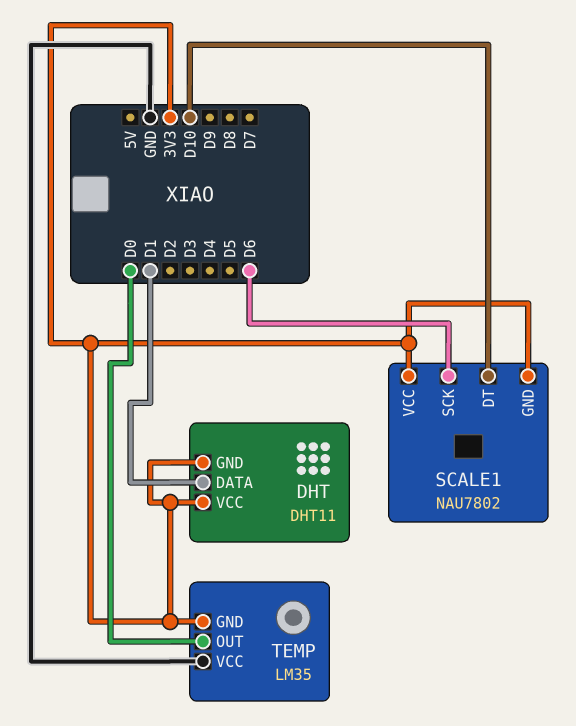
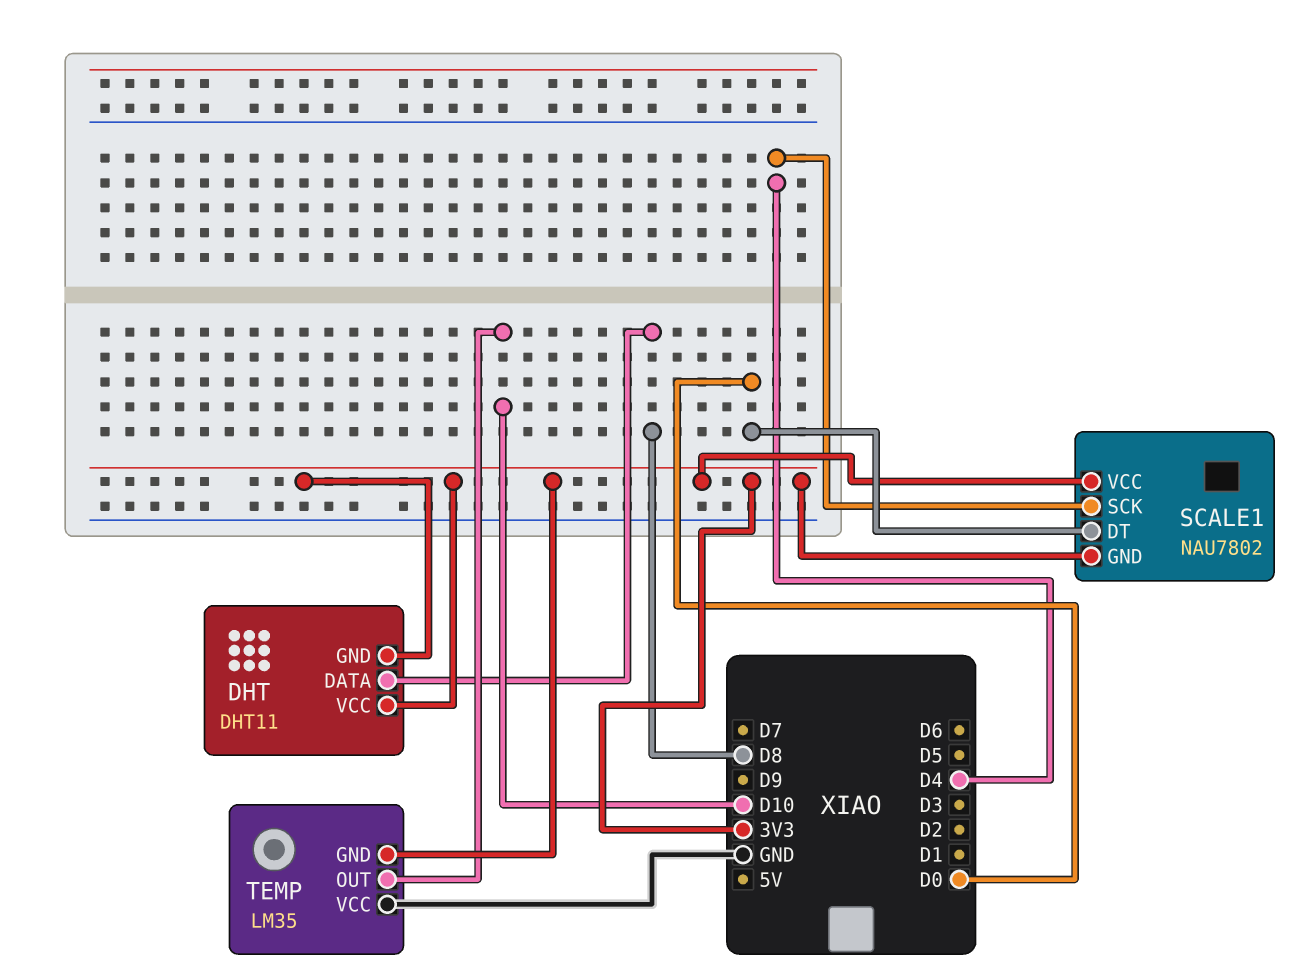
DHT pin DATA: D1 -> D8
SCALE1 pin DT: D10 -> D0
SCALE1 pin SCK: D6 -> D4
TEMP pin OUT: D0 -> D10

